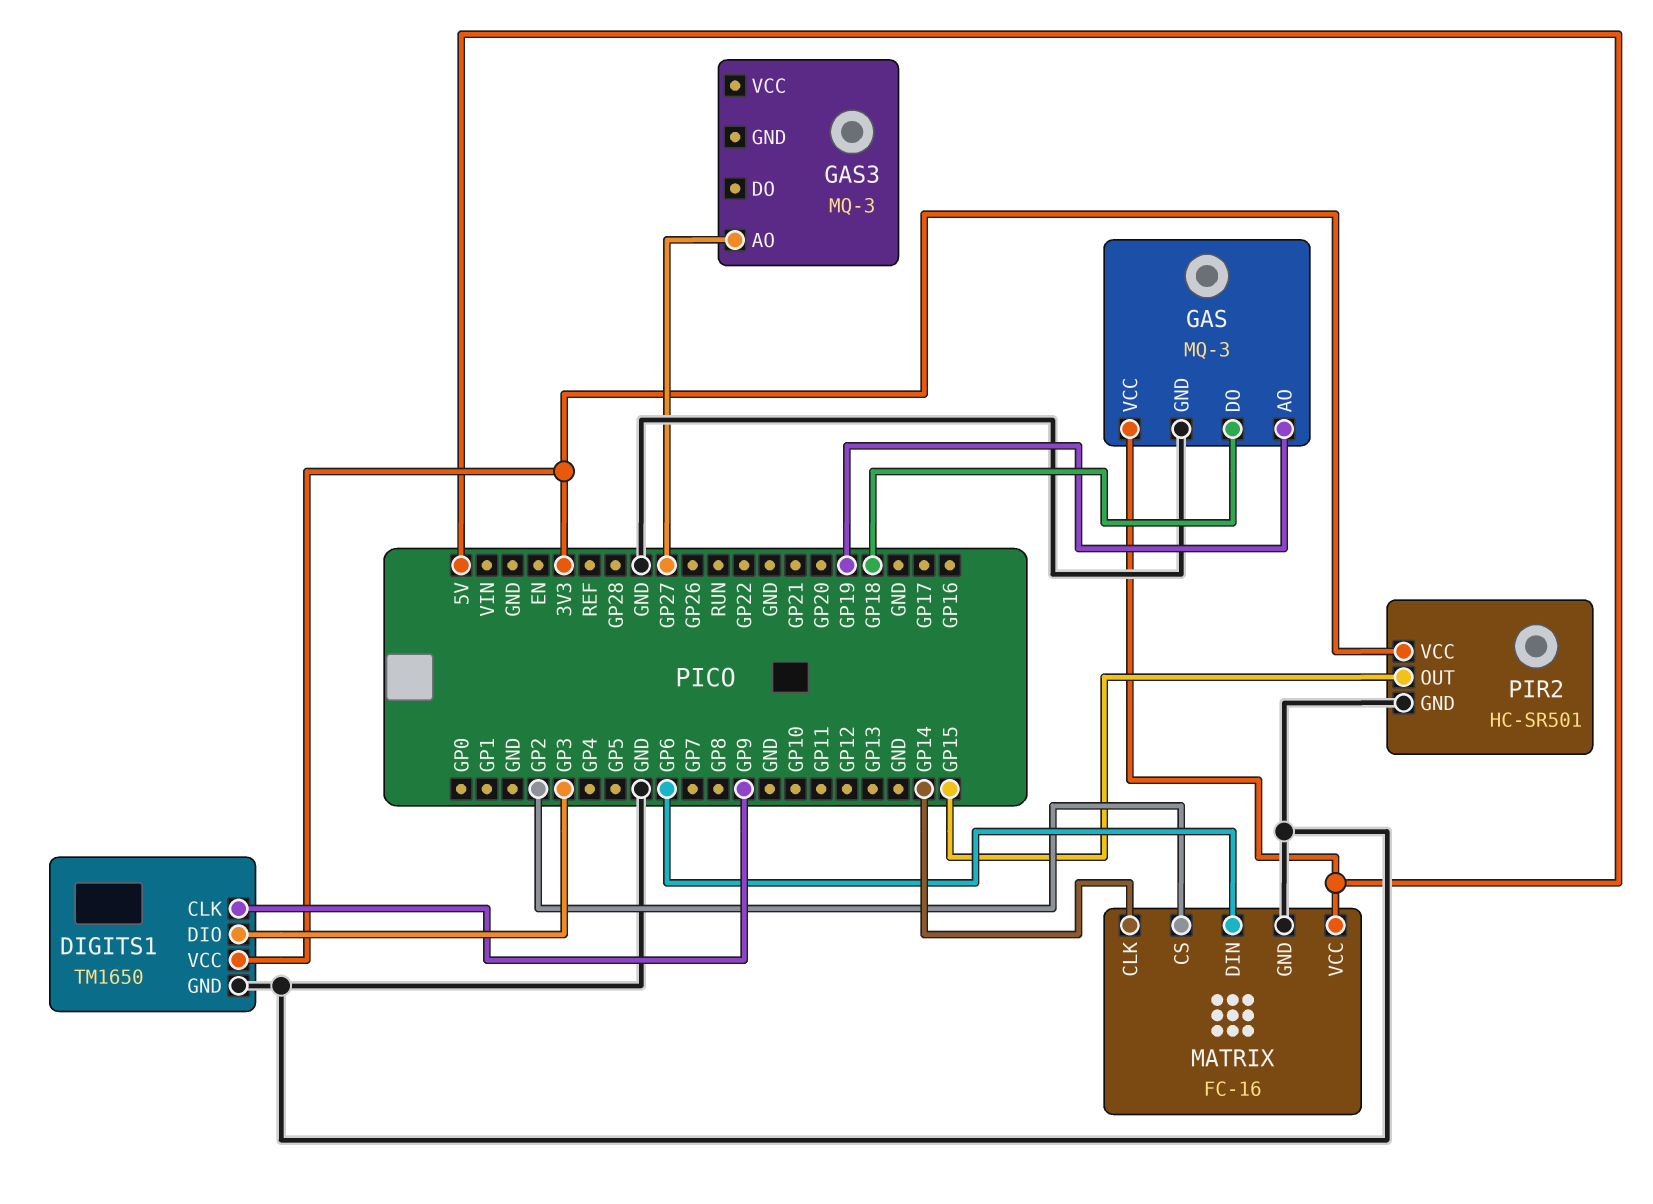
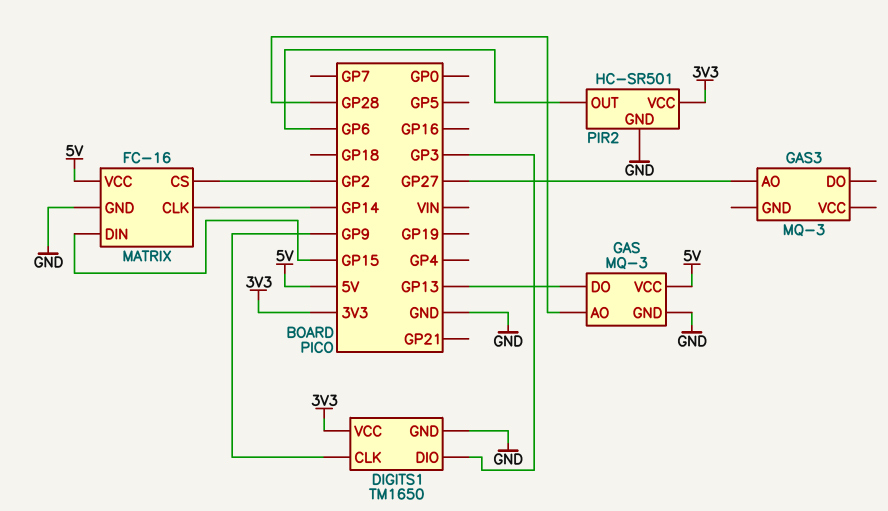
GAS pin AO: GP19 -> GP28
GAS pin DO: GP18 -> GP13
MATRIX pin DIN: GP6 -> GP15
PIR2 pin OUT: GP15 -> GP6

